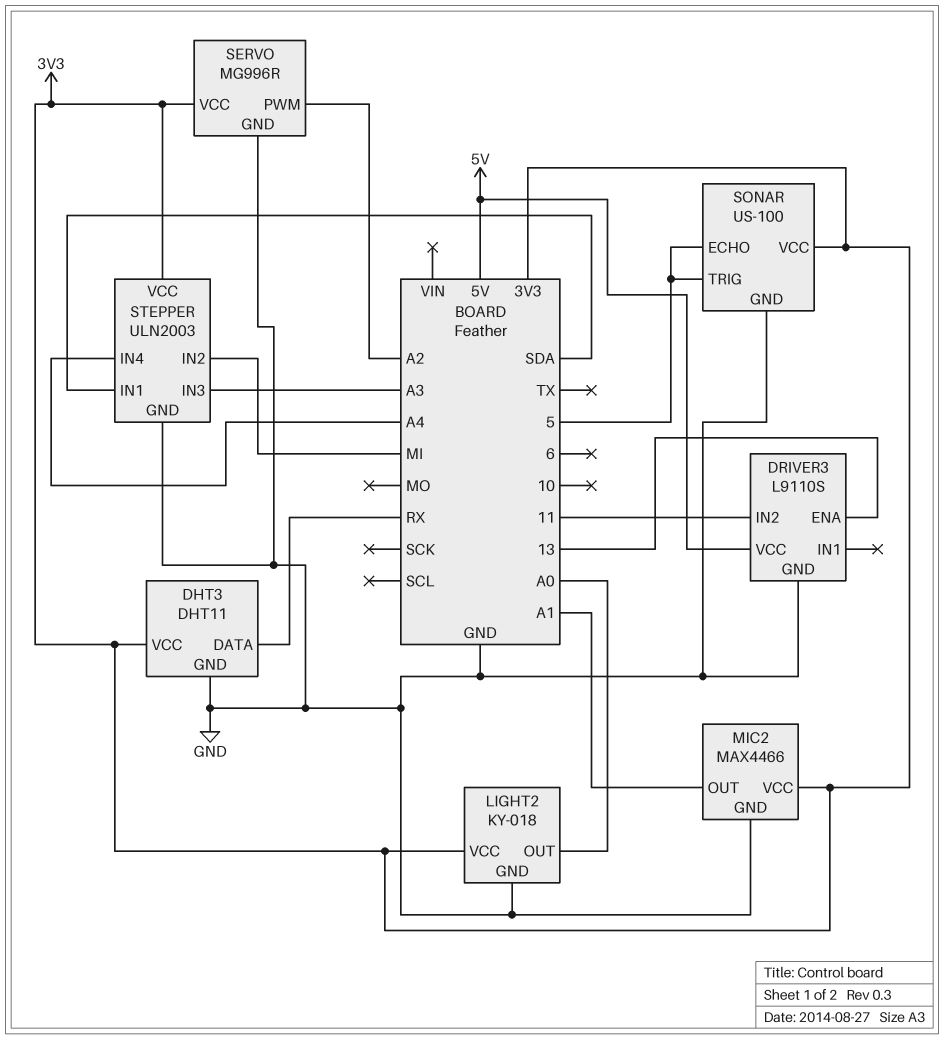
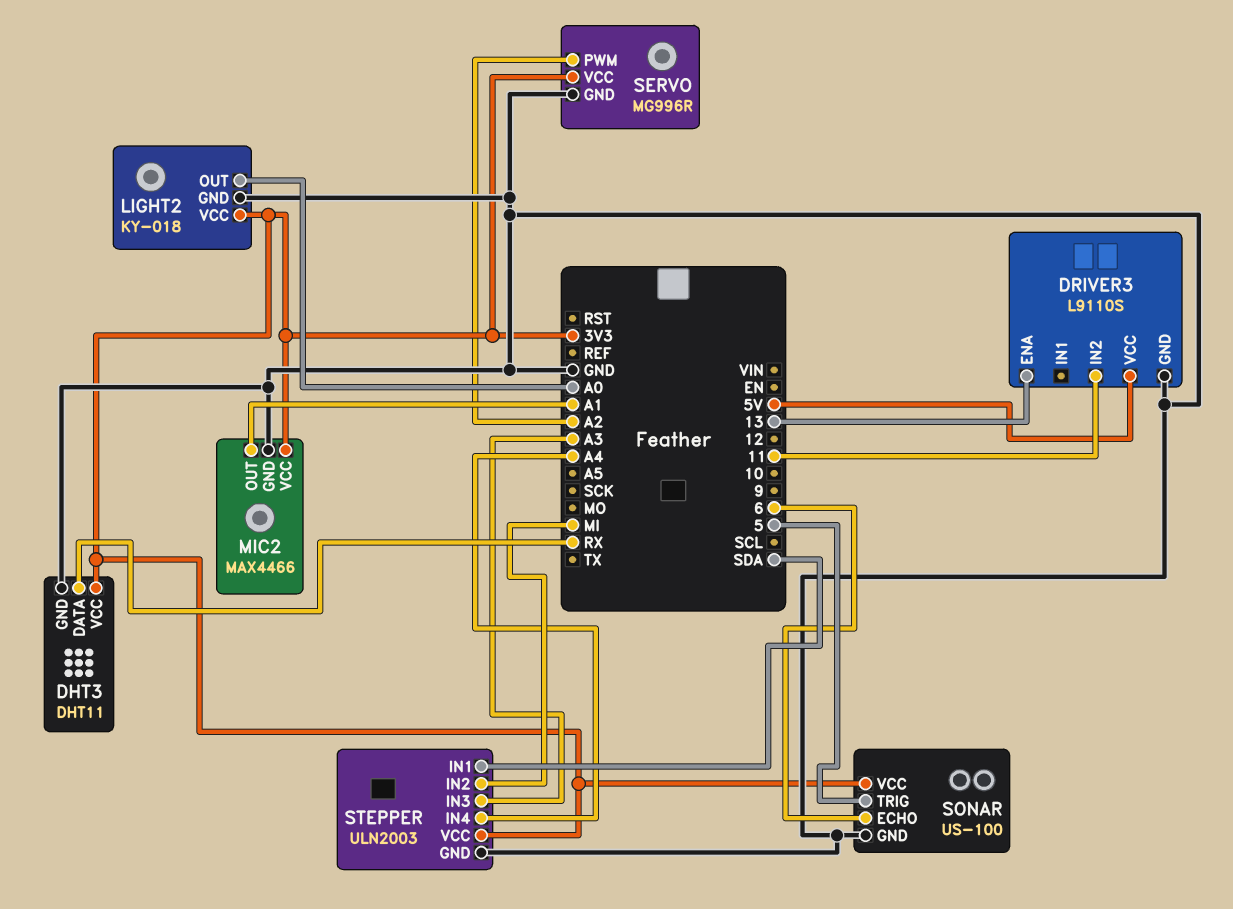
SONAR pin ECHO: 5 -> 6

